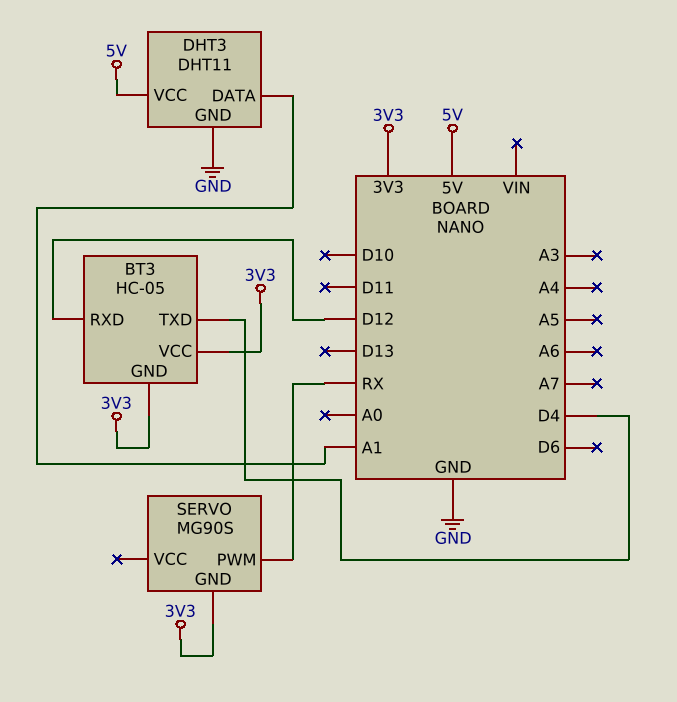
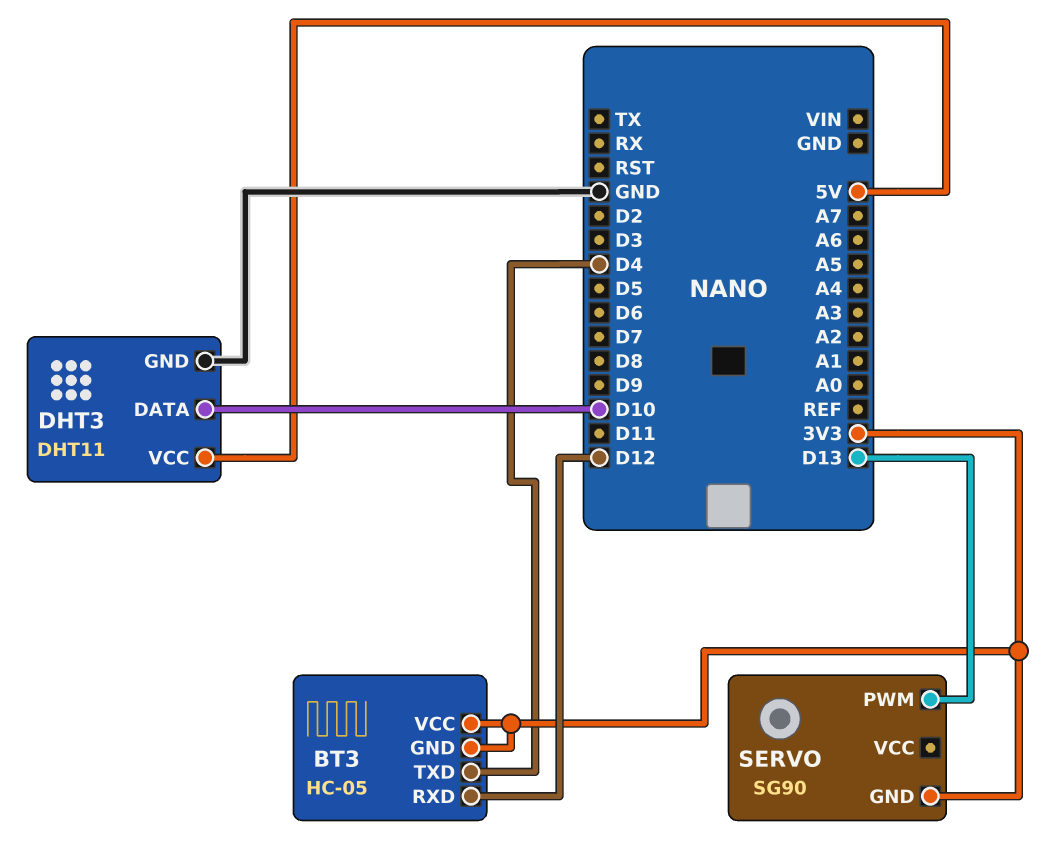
DHT3 pin DATA: A1 -> D10
SERVO: MG90S -> SG90
SERVO pin PWM: RX -> D13

